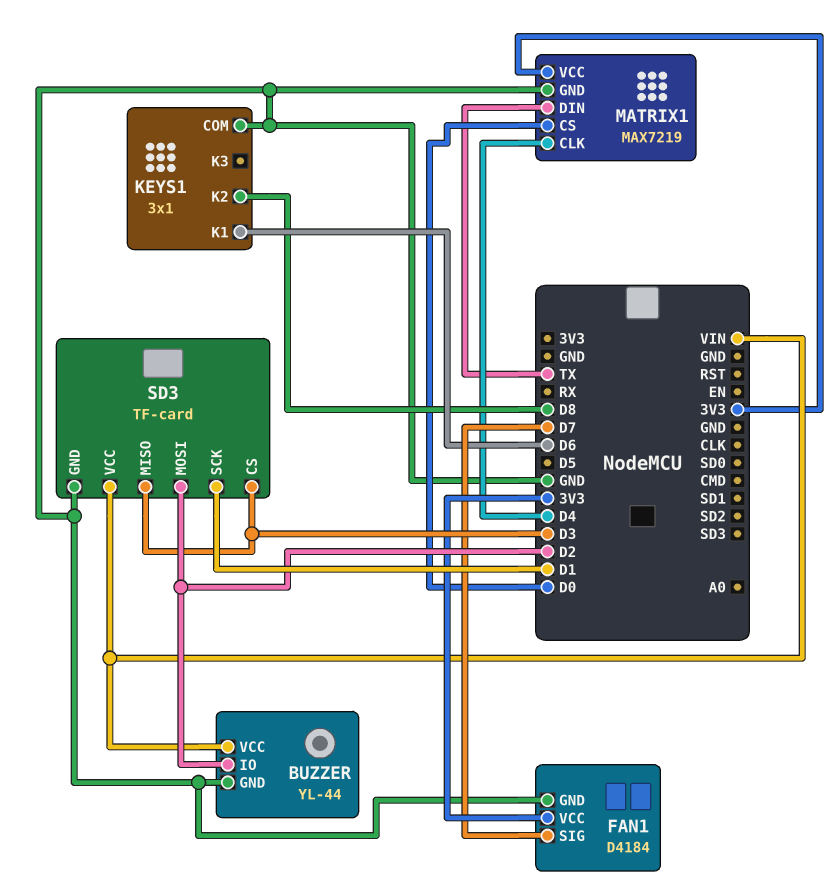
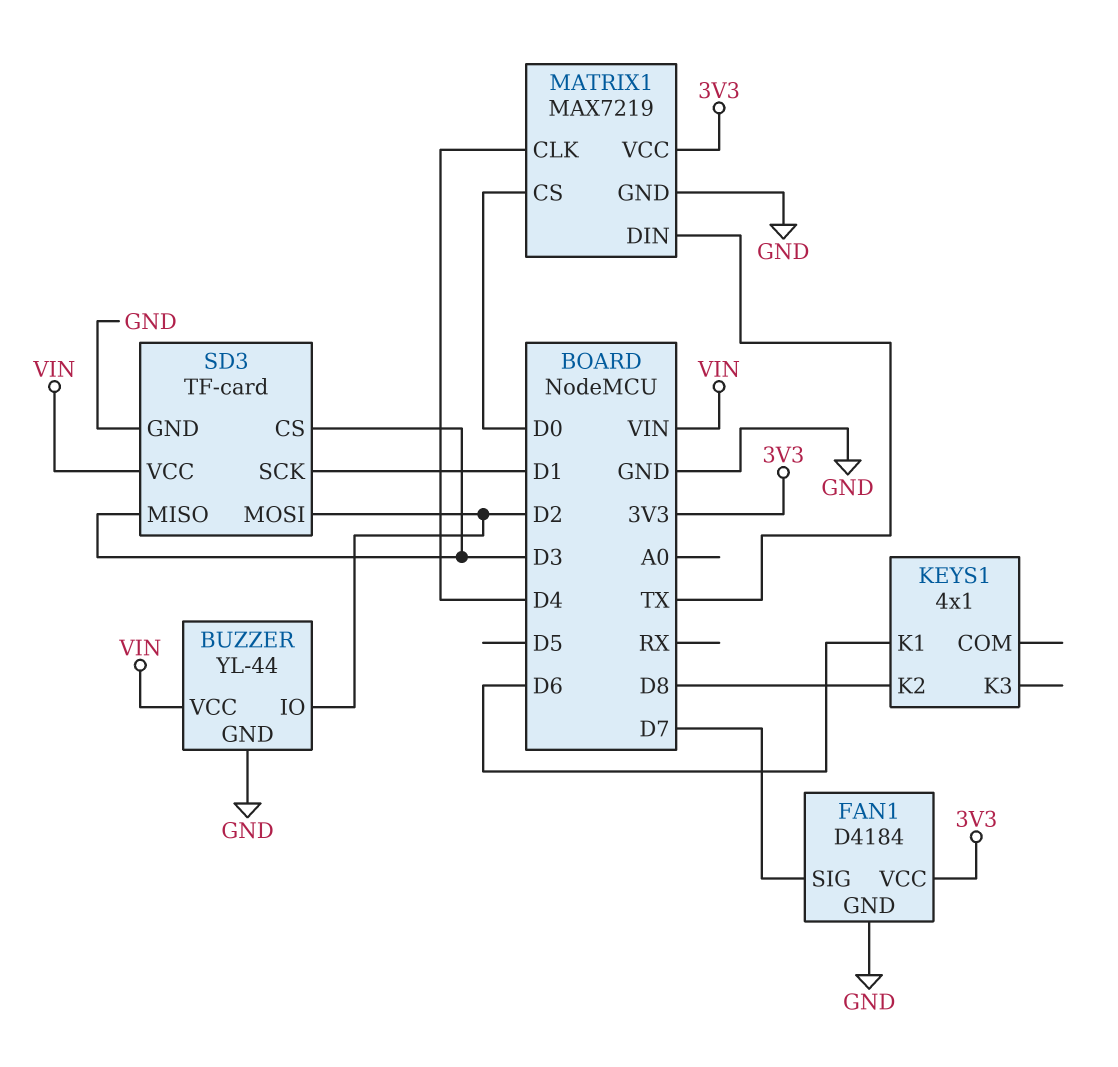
KEYS1: 3x1 -> 4x1
KEYS1 pin COM: GND -> none

